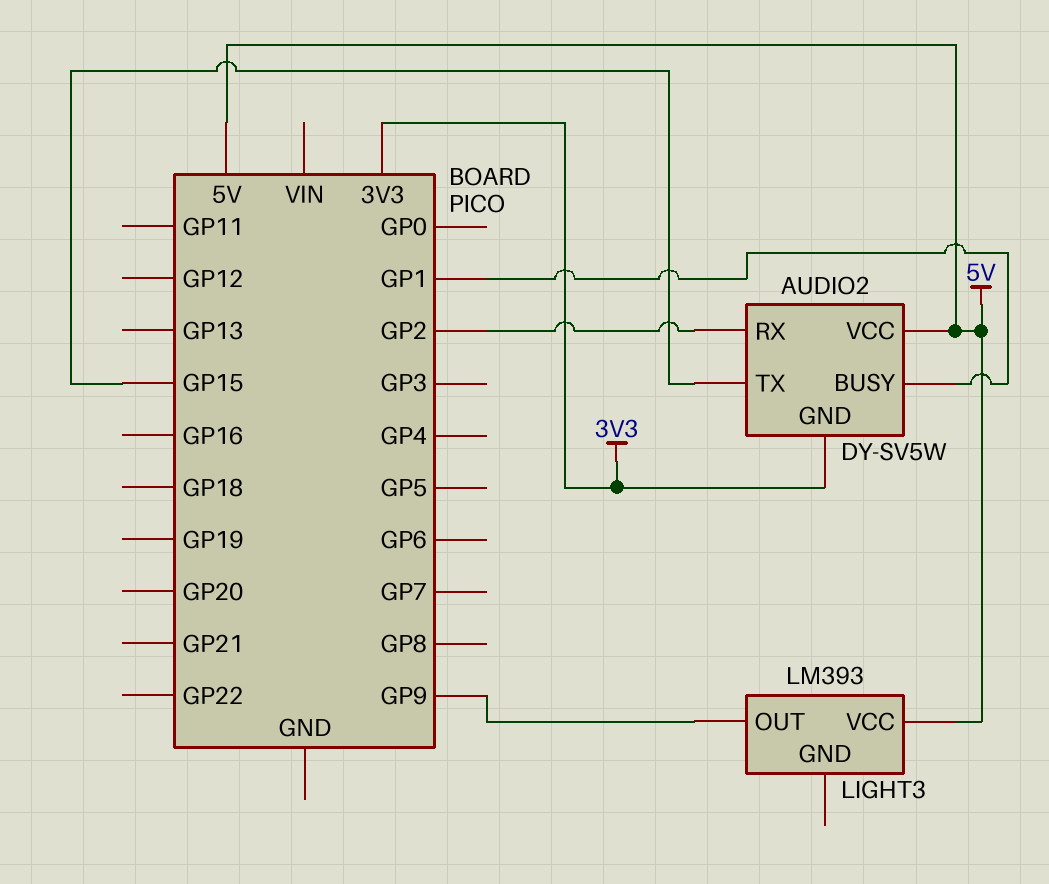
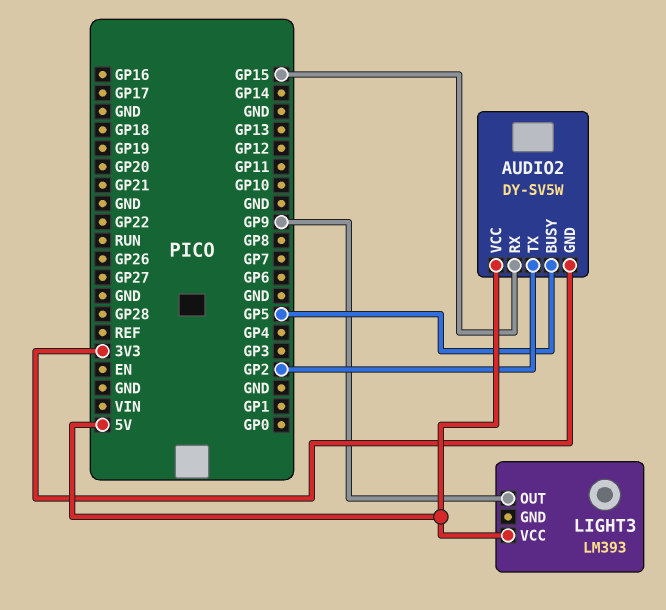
AUDIO2 pin BUSY: GP1 -> GP5
AUDIO2 pin RX: GP2 -> GP15
AUDIO2 pin TX: GP15 -> GP2

